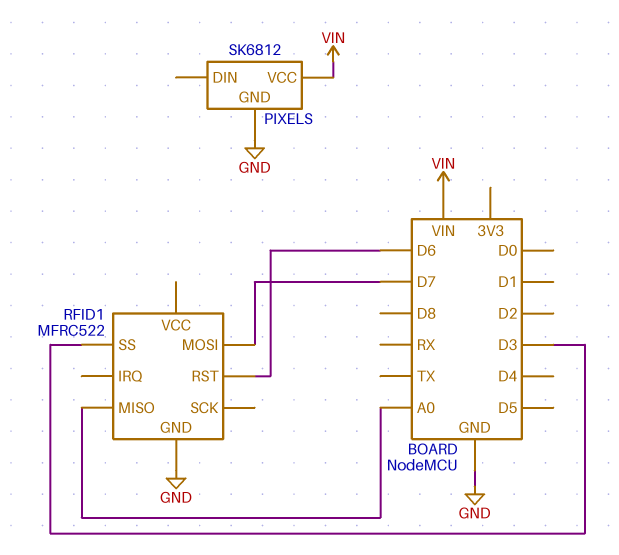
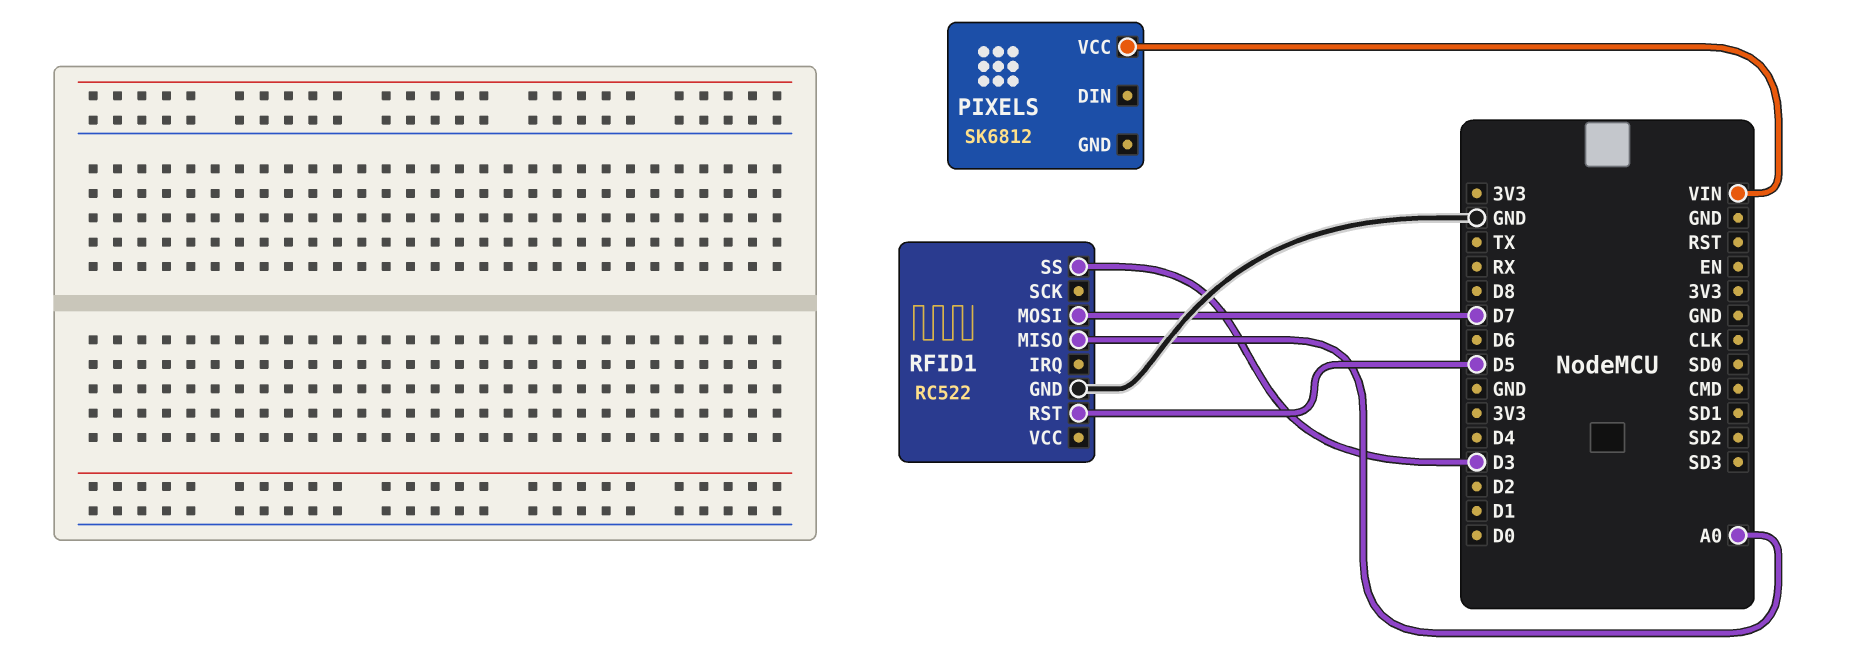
PIXELS pin GND: GND -> none
RFID1: MFRC522 -> RC522
RFID1 pin RST: D6 -> D5

